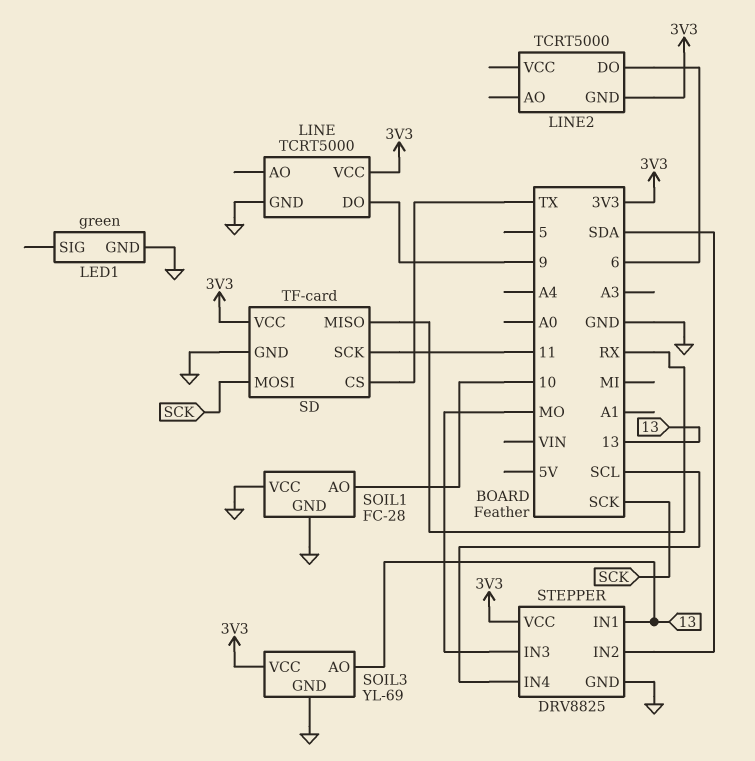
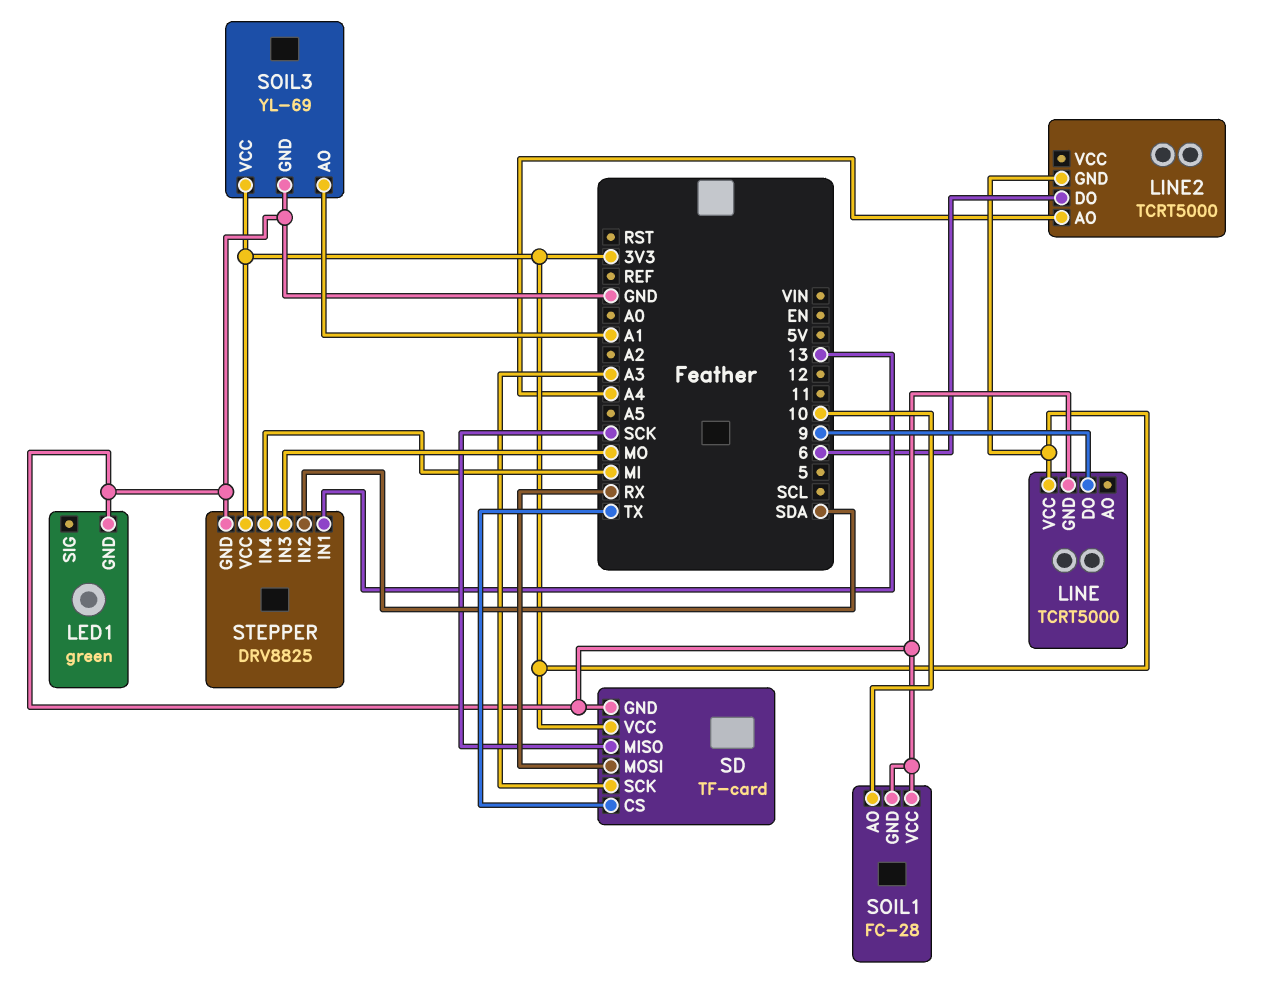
LINE2 pin AO: none -> A4
SD pin MISO: RX -> SCK
SD pin MOSI: SCK -> RX
SD pin SCK: 11 -> A3
SOIL3 pin AO: 13 -> A1
STEPPER pin IN4: SCL -> MI

